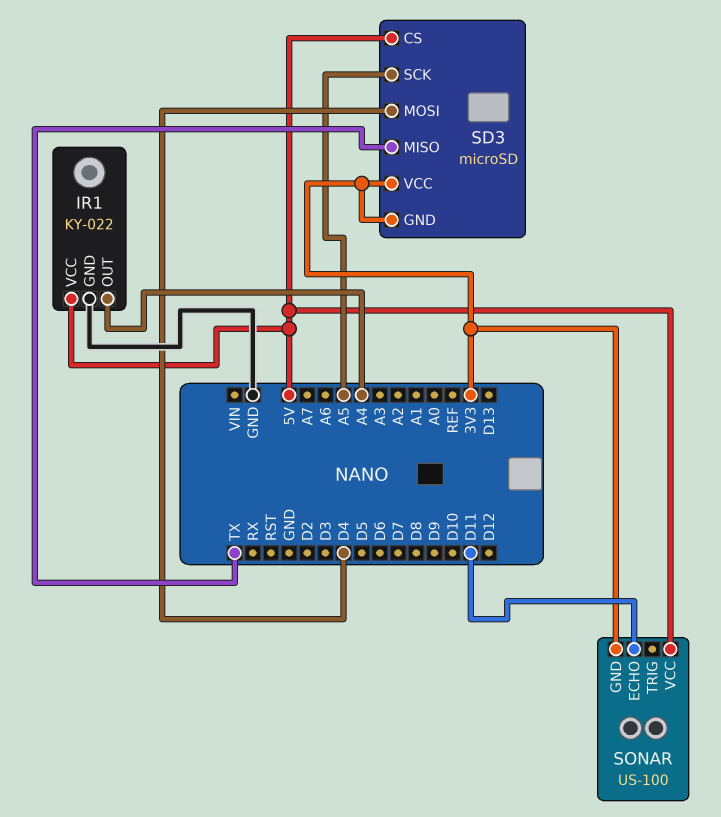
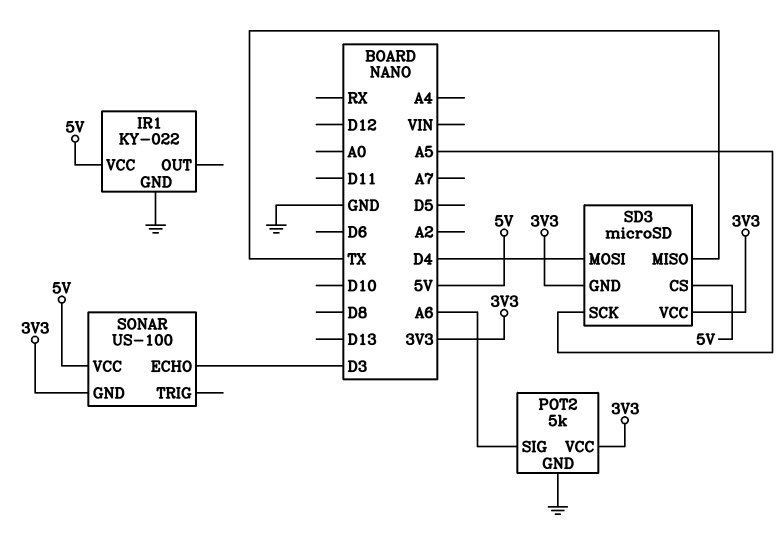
IR1 pin OUT: A4 -> none
POT2: none -> 5k
POT2 pin GND: none -> GND
POT2 pin SIG: none -> A6
POT2 pin VCC: none -> 3V3
SONAR pin ECHO: D11 -> D3

